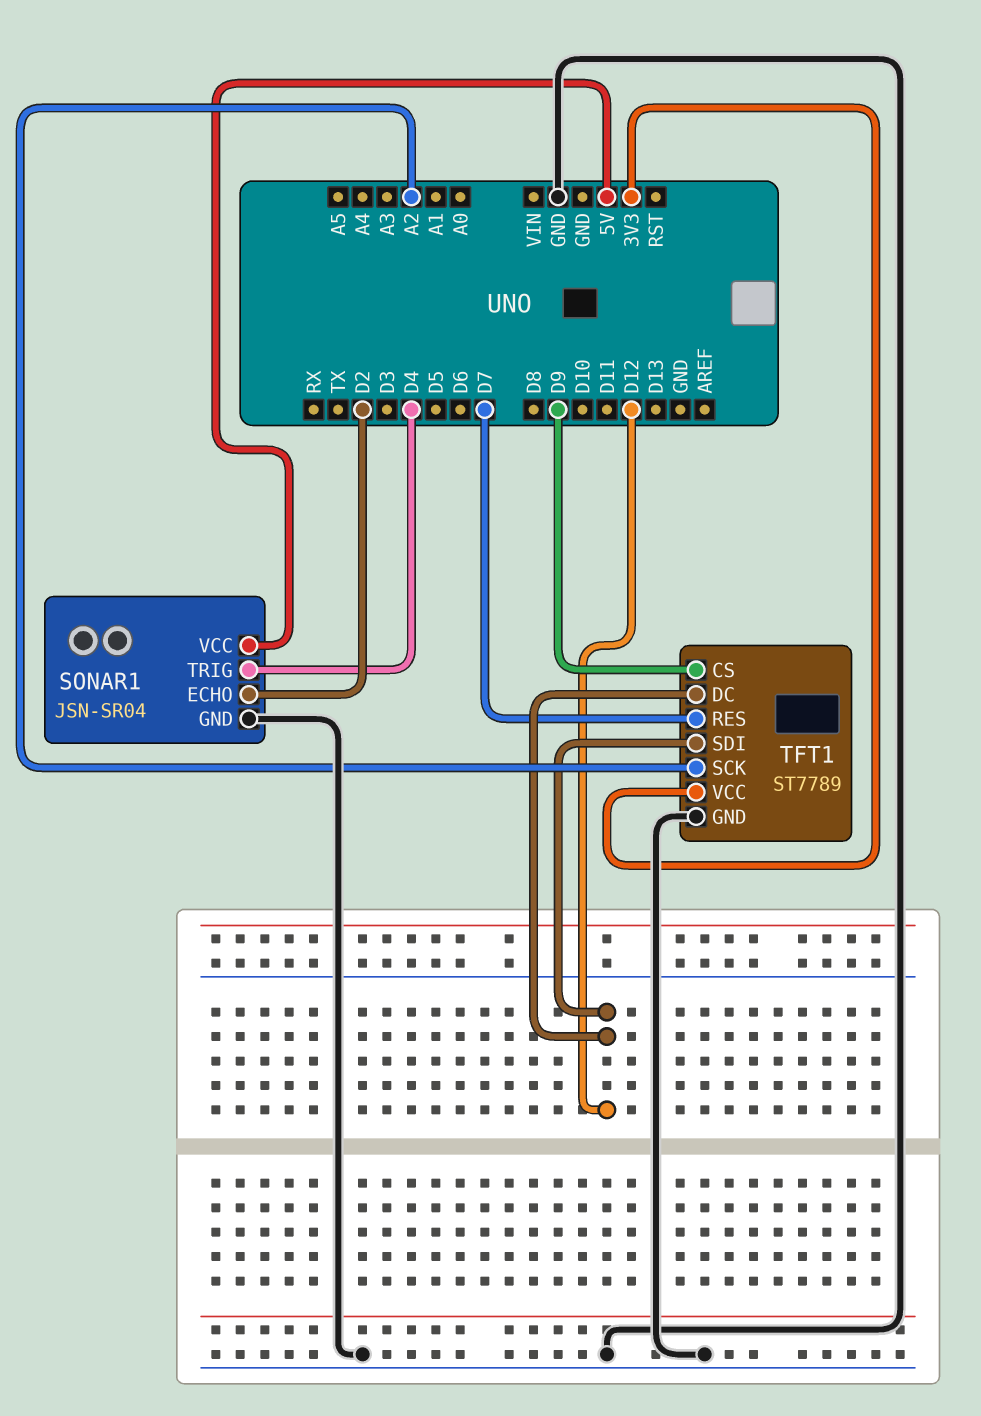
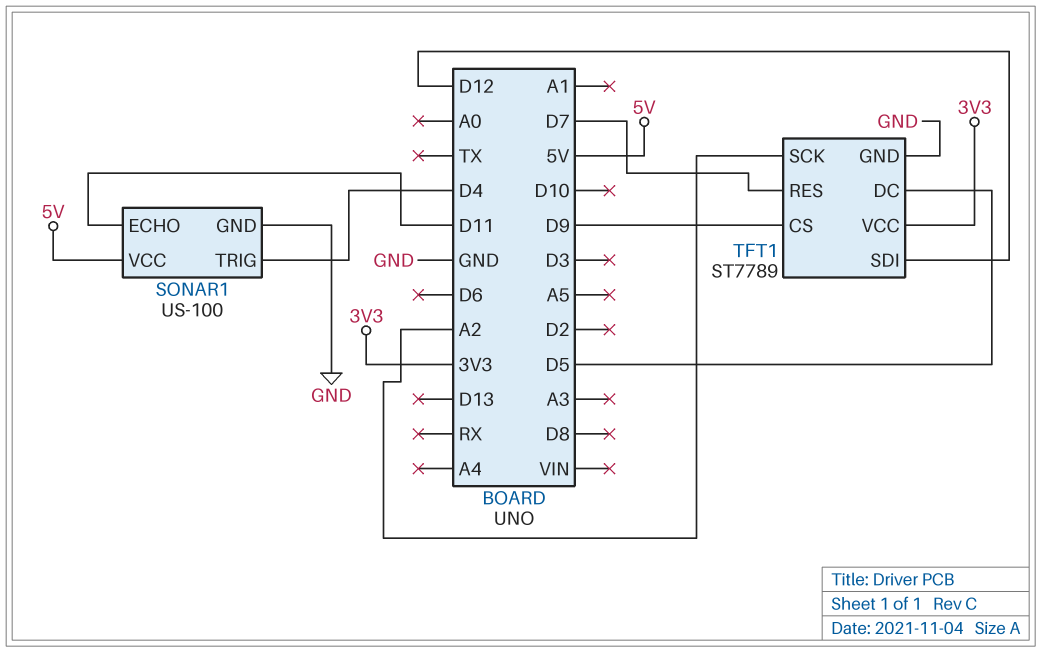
SONAR1: JSN-SR04 -> US-100
SONAR1 pin ECHO: D2 -> D11
TFT1 pin DC: D12 -> D5

